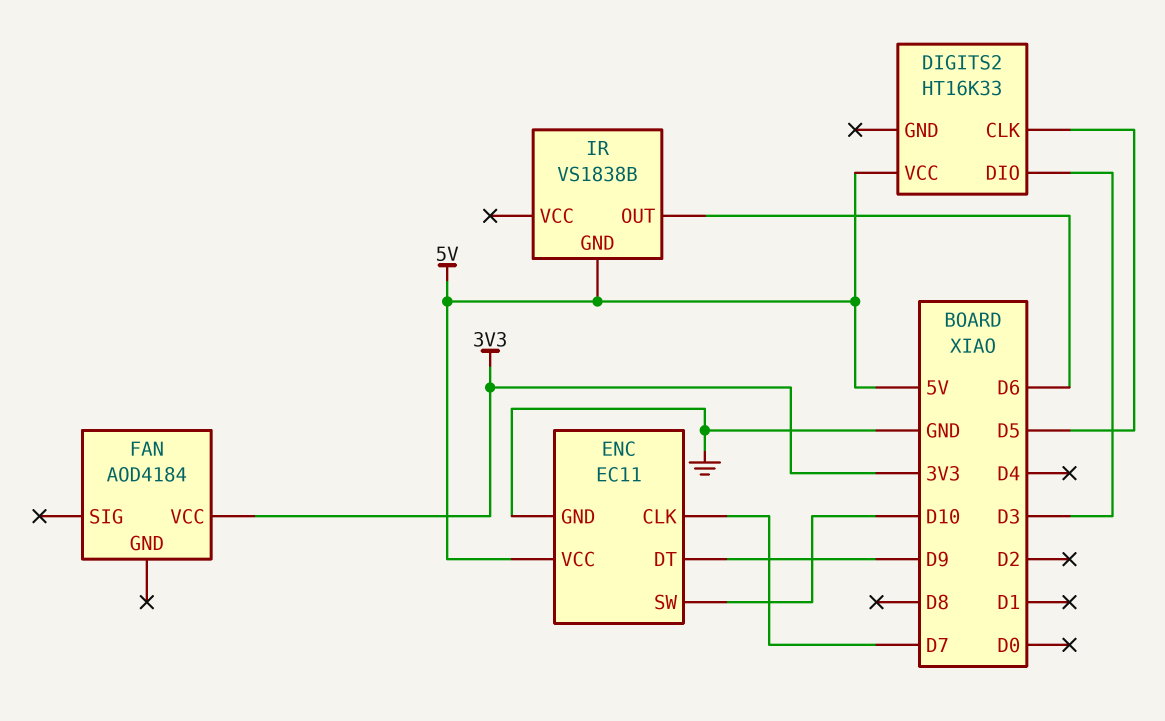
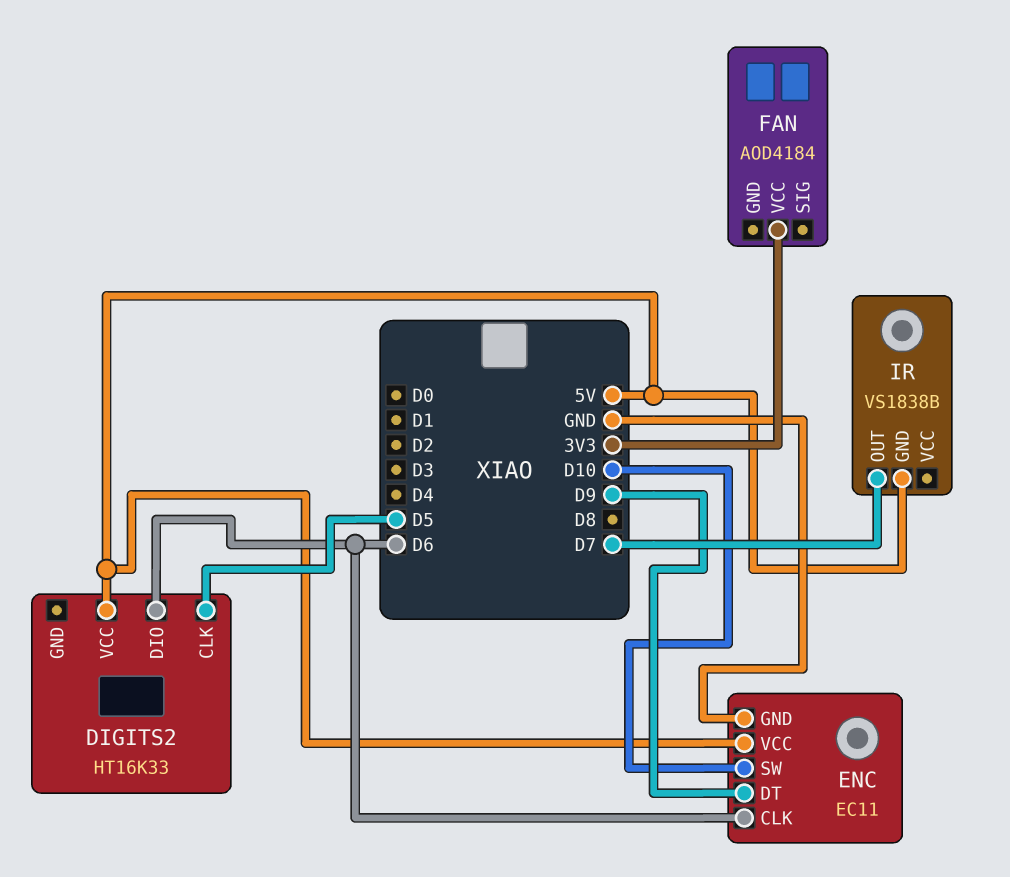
DIGITS2 pin DIO: D3 -> D6
ENC pin CLK: D7 -> D6
IR pin OUT: D6 -> D7

